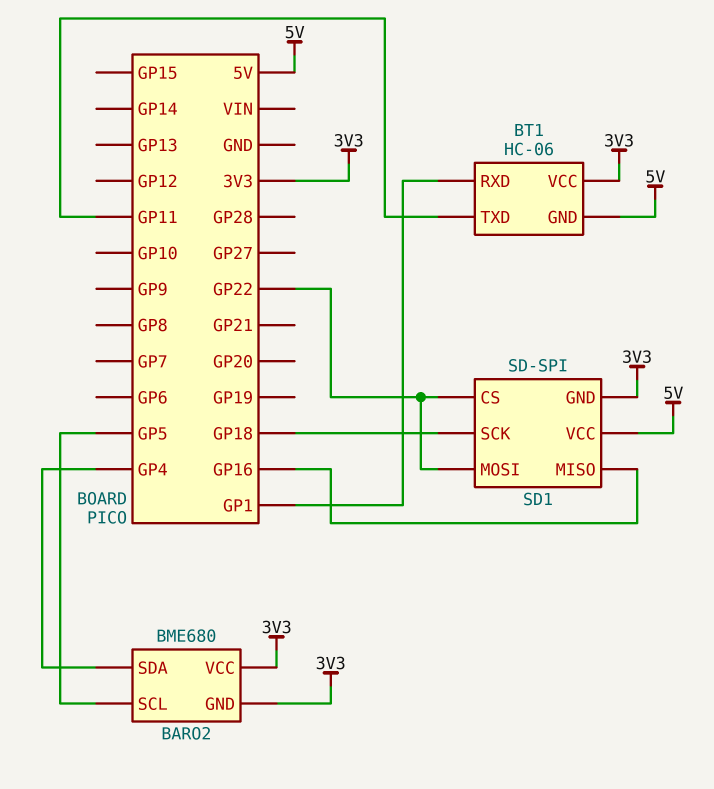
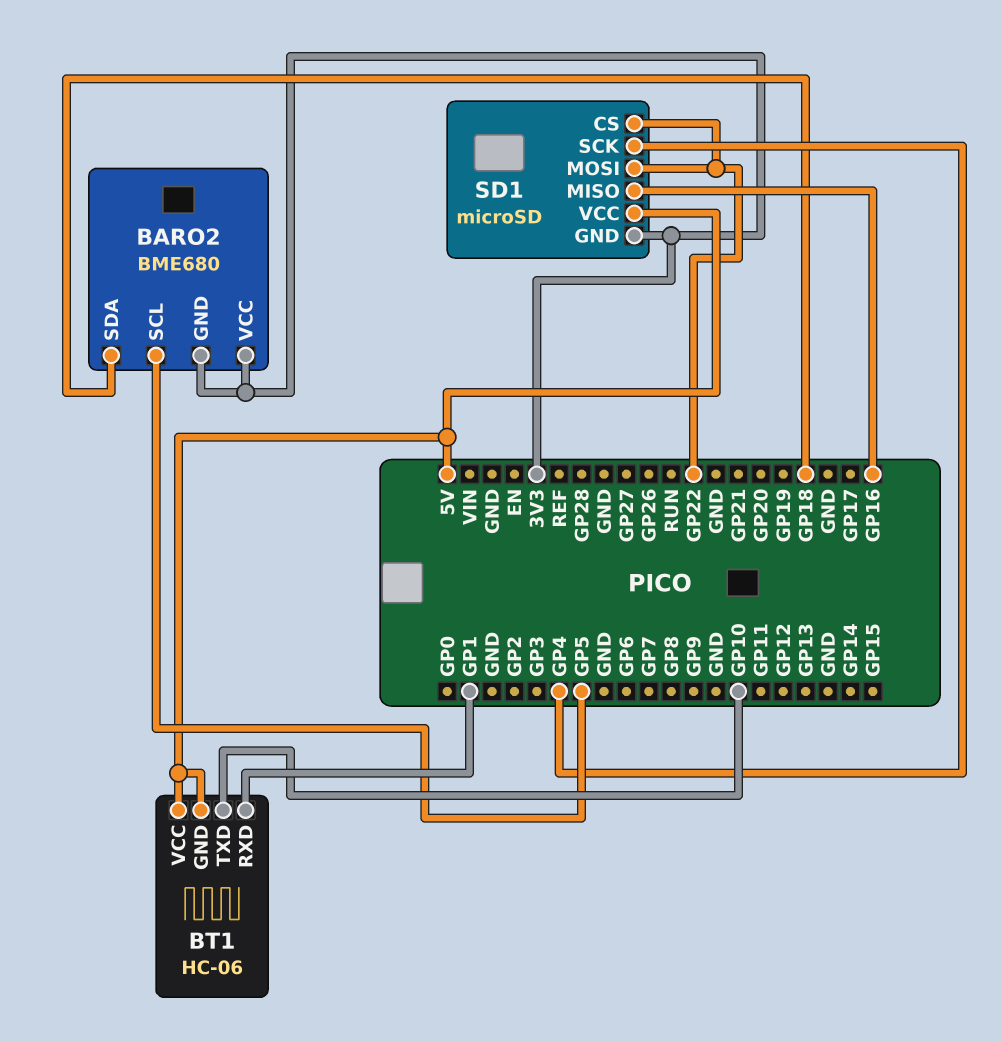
BARO2 pin SDA: GP4 -> GP18
BT1 pin TXD: GP11 -> GP10
BT1 pin VCC: 3V3 -> 5V
SD1: SD-SPI -> microSD
SD1 pin SCK: GP18 -> GP4

